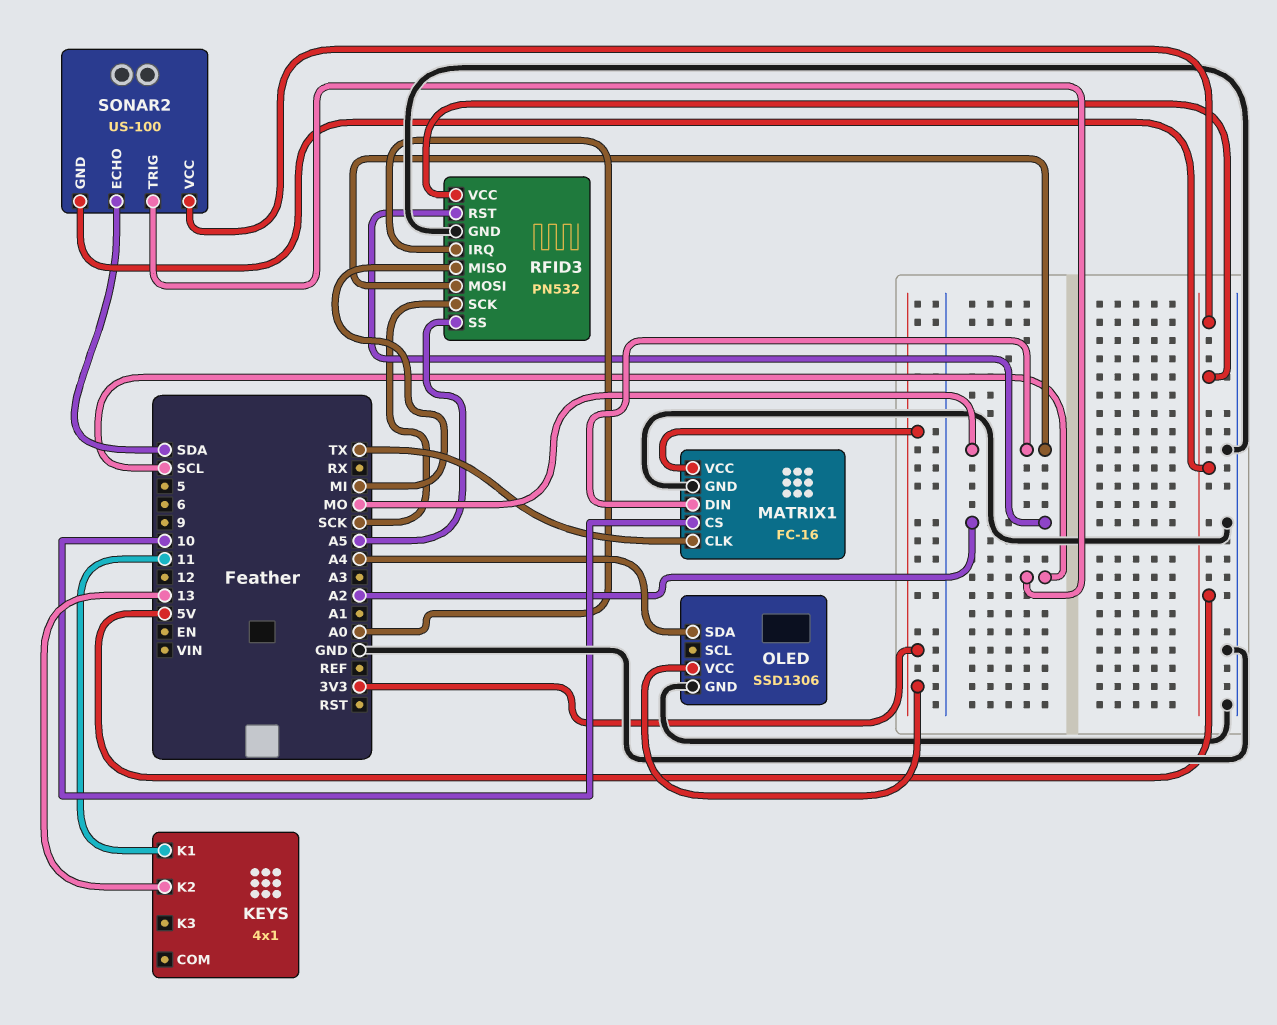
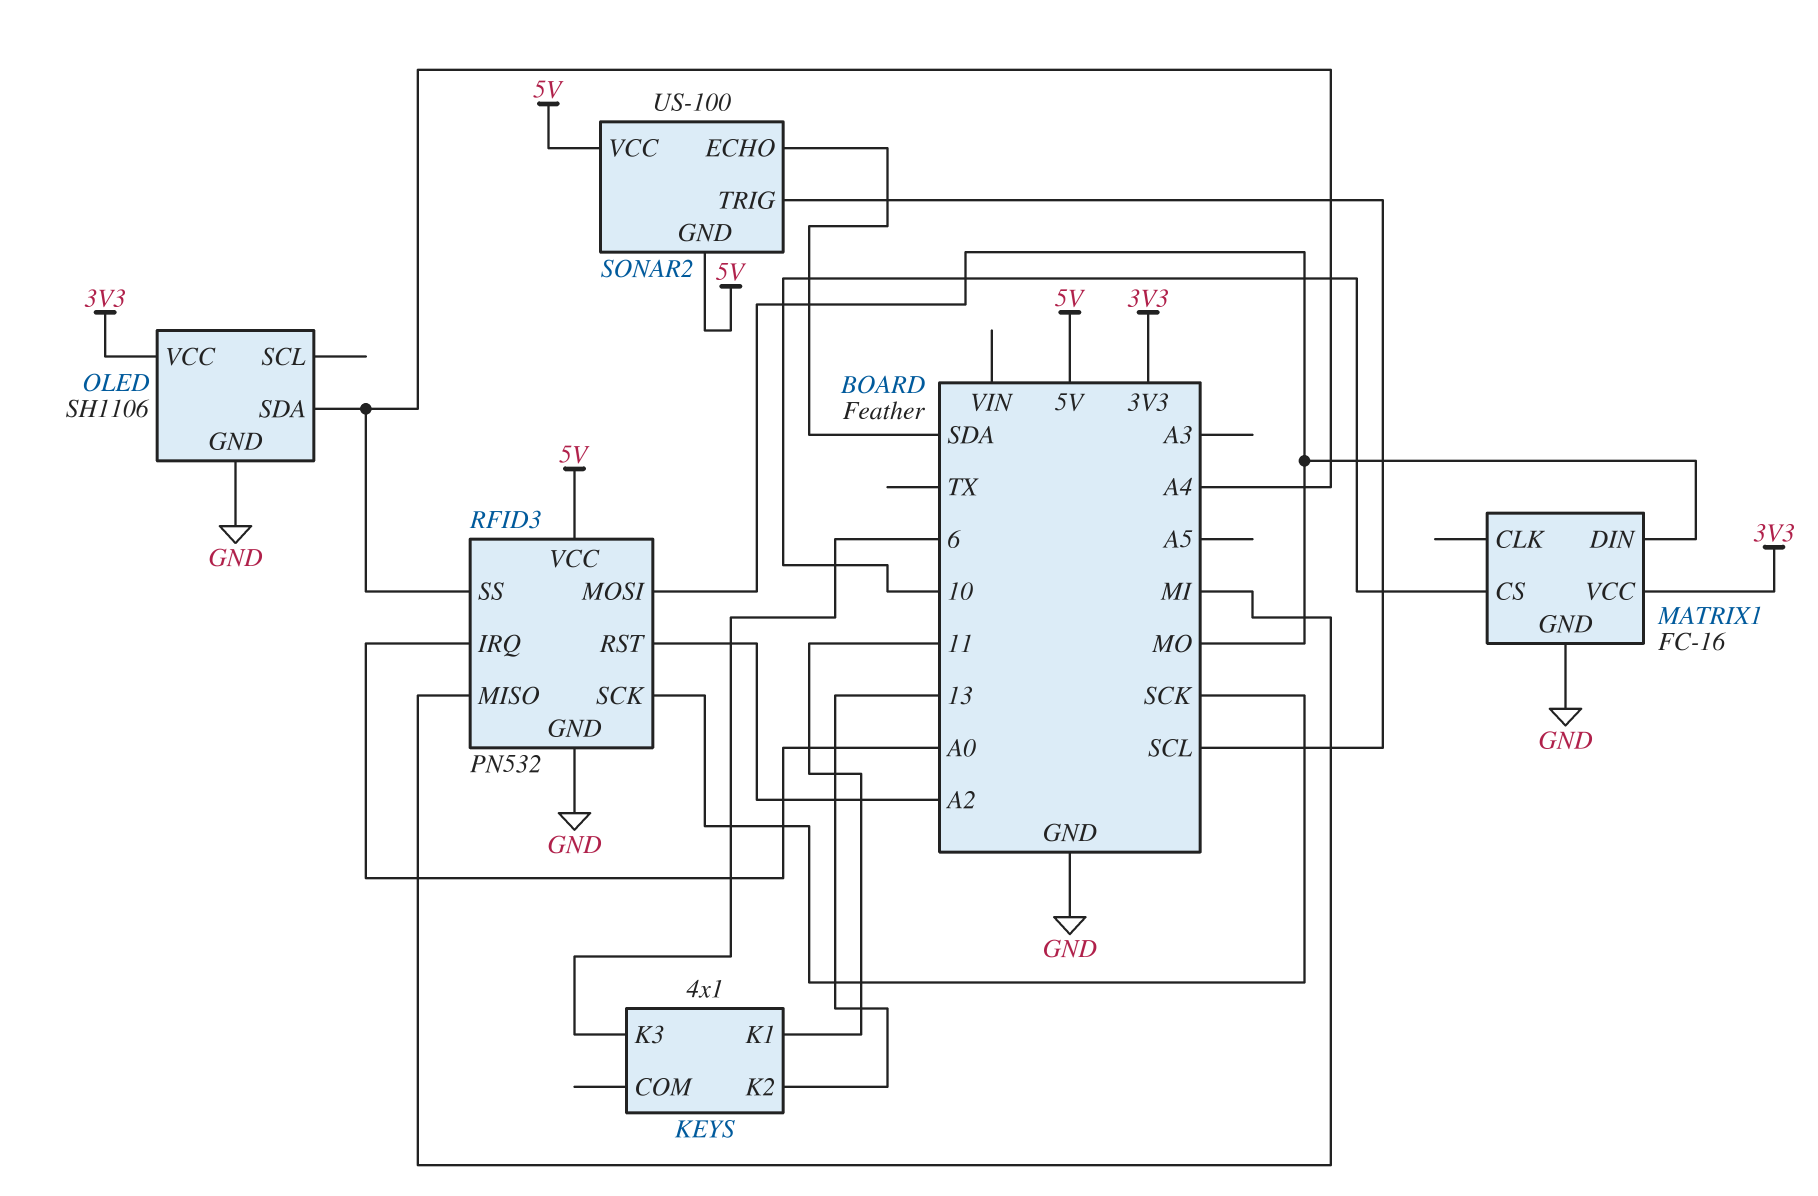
KEYS pin K3: none -> 6
MATRIX1 pin CLK: TX -> none
OLED: SSD1306 -> SH1106
RFID3 pin SS: A5 -> A4

